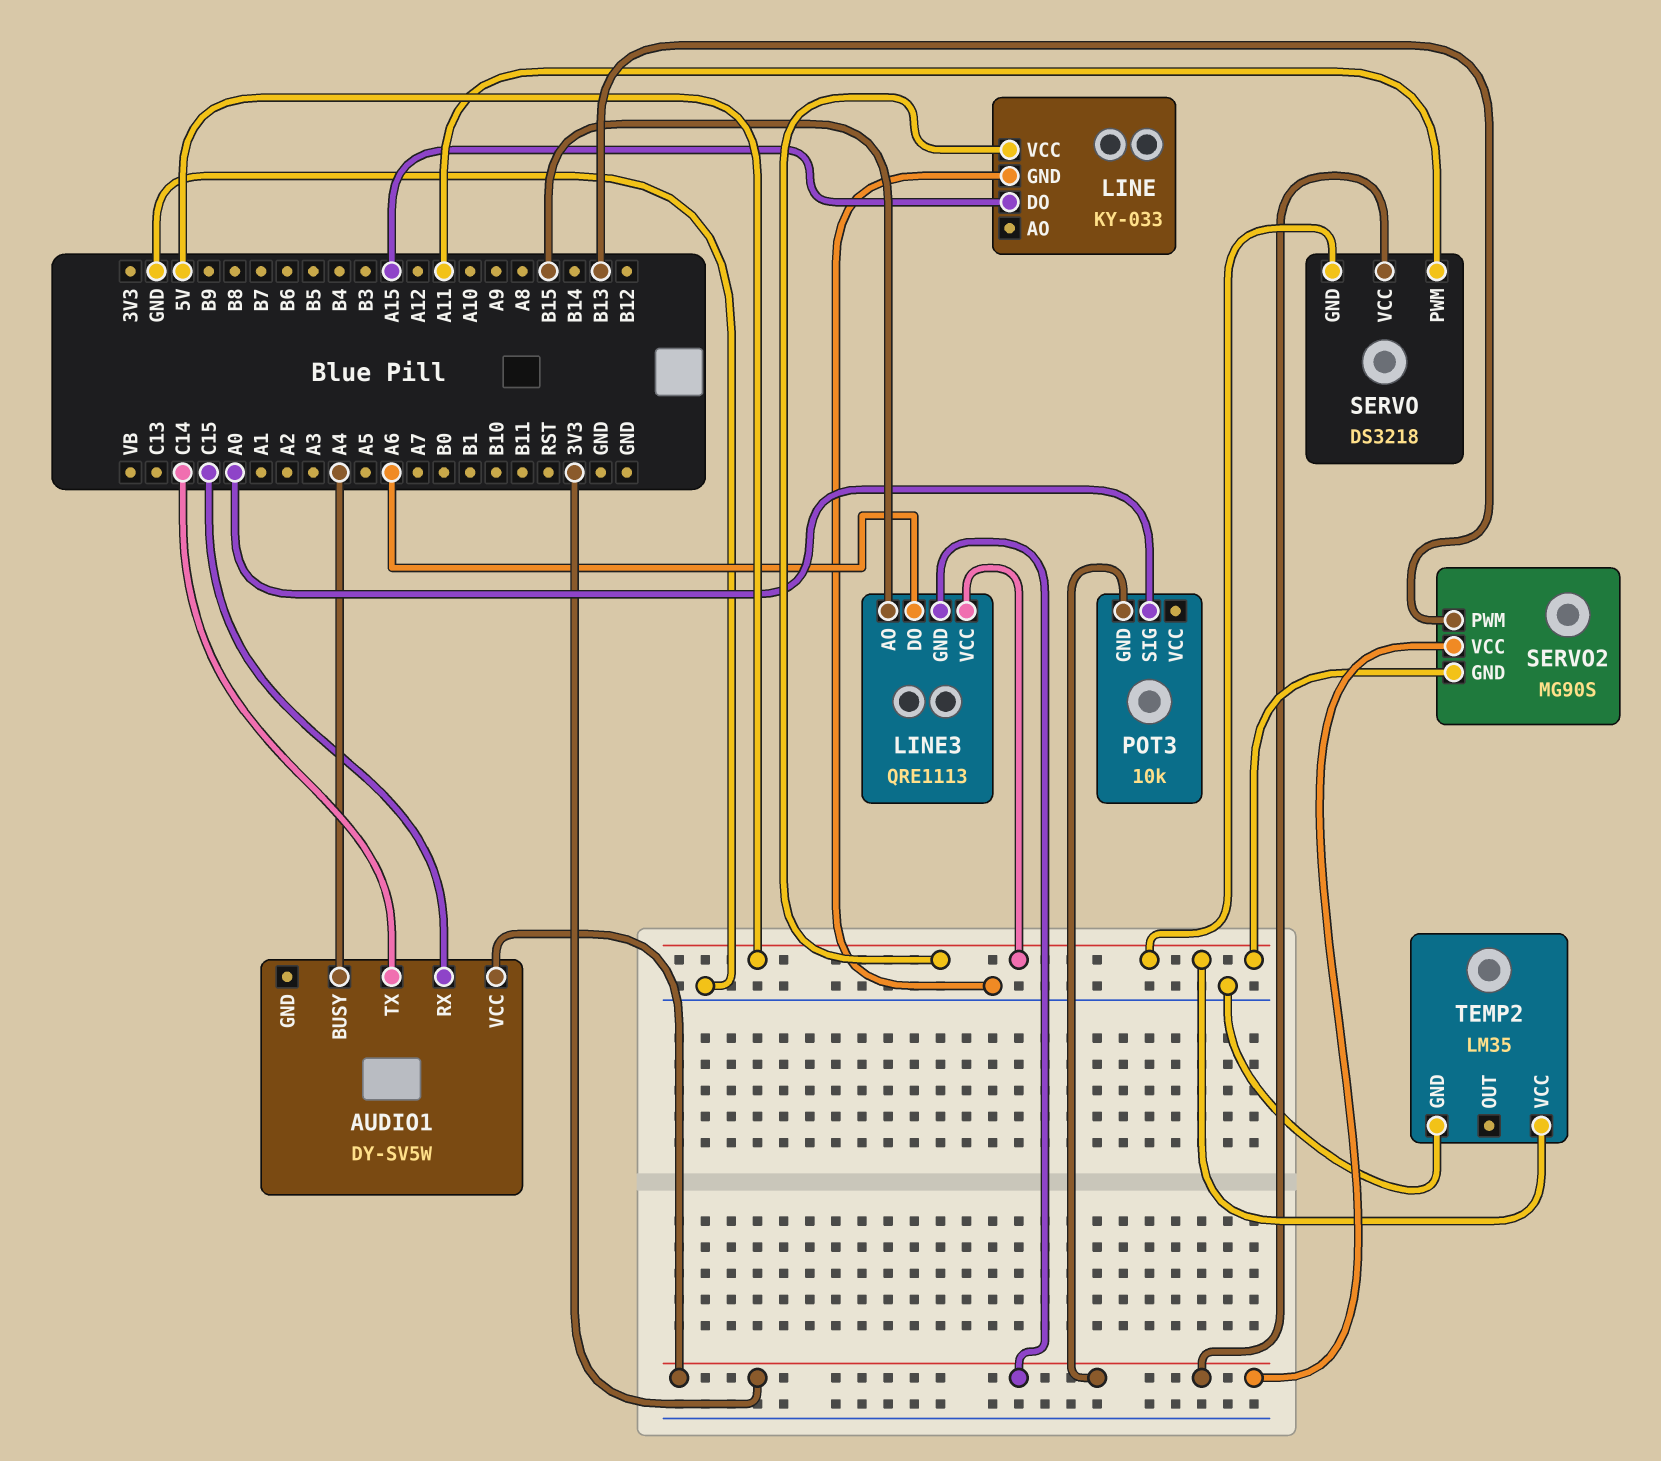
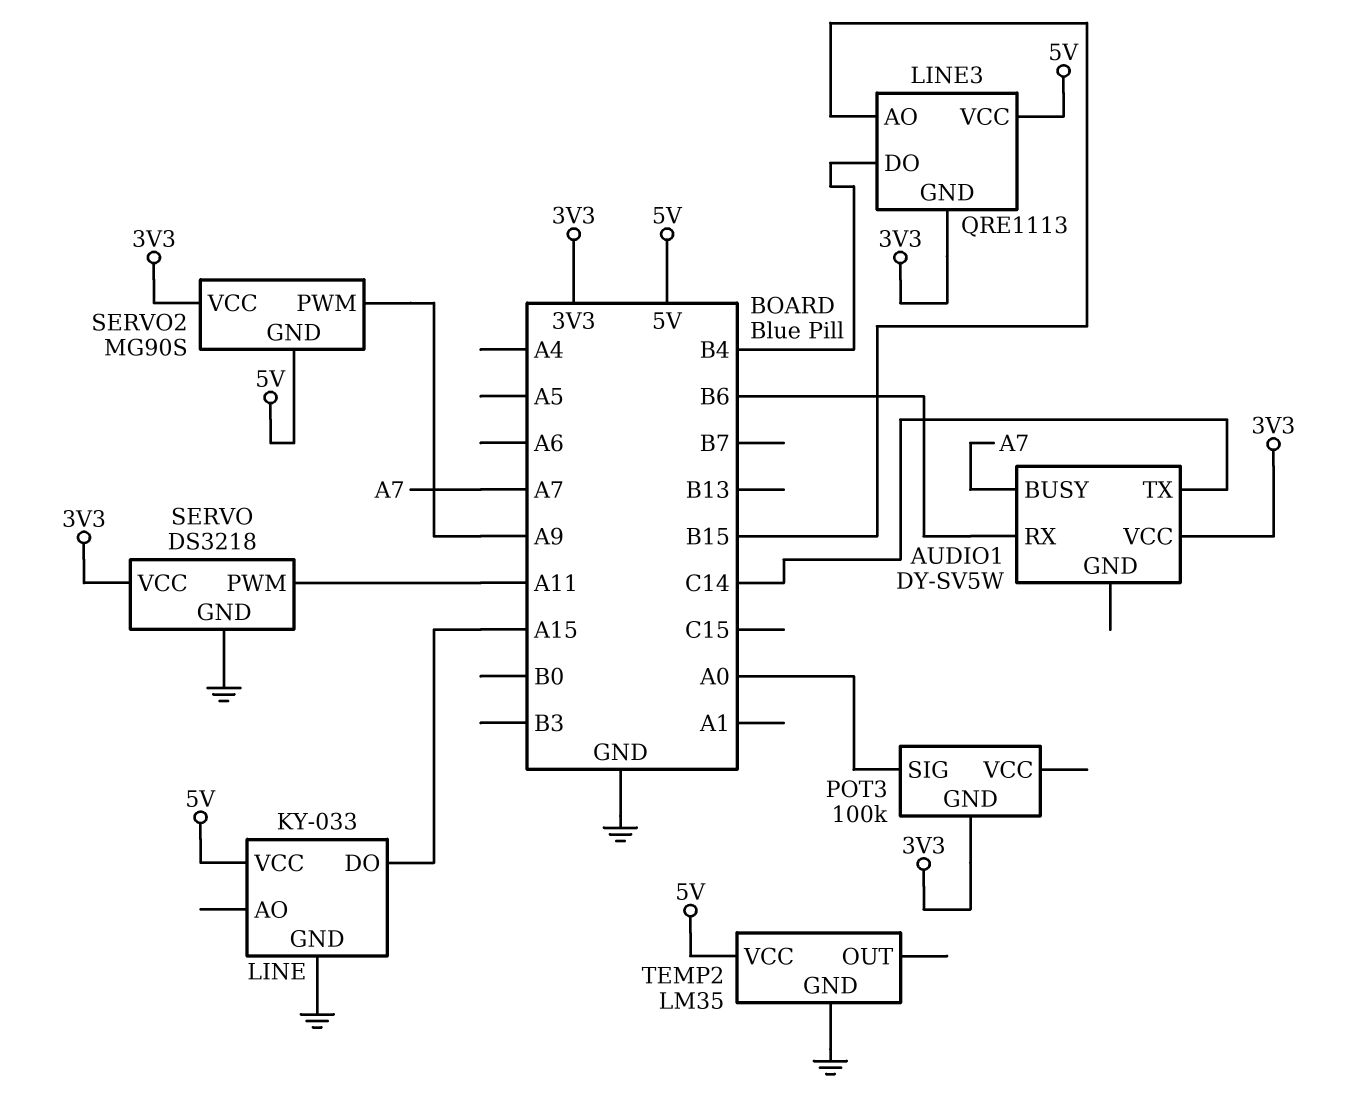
AUDIO1 pin BUSY: A4 -> A7
AUDIO1 pin RX: C15 -> B6
LINE3 pin DO: A6 -> B4
POT3: 10k -> 100k
SERVO pin GND: 5V -> GND
SERVO2 pin PWM: B13 -> A9

